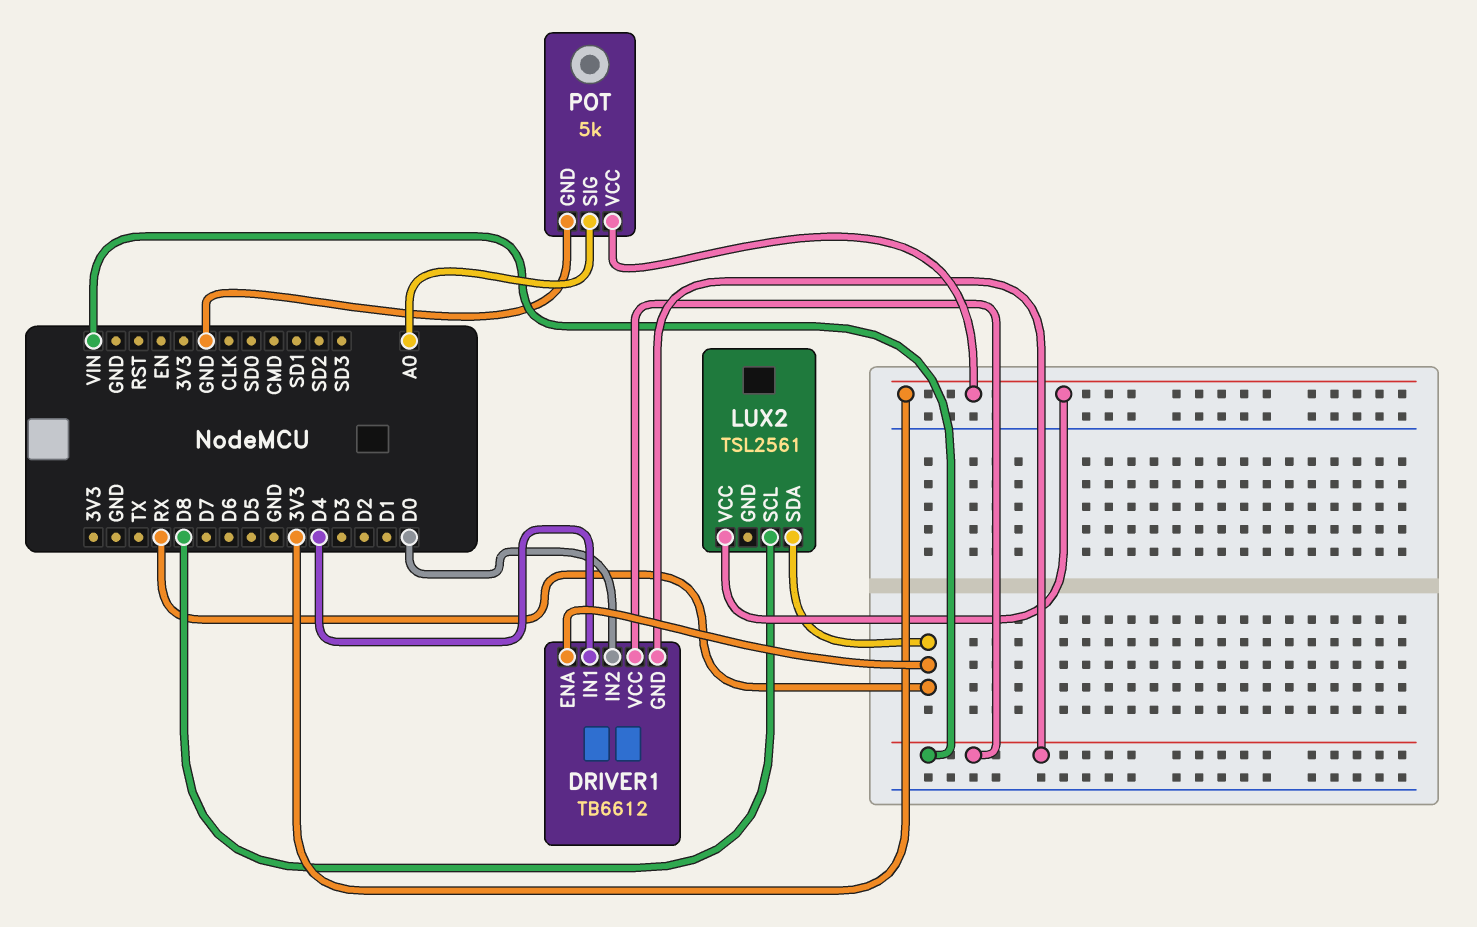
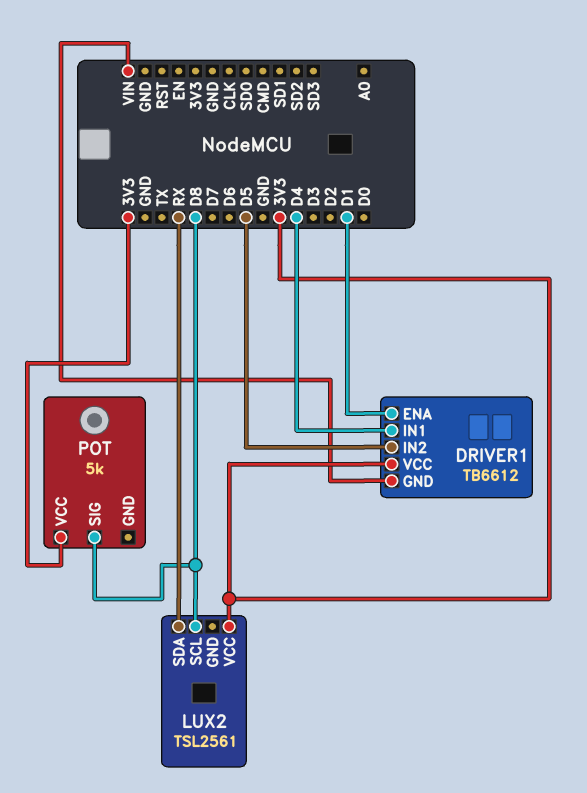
DRIVER1 pin ENA: RX -> D1
DRIVER1 pin IN2: D0 -> D5
DRIVER1 pin VCC: VIN -> 3V3
POT pin GND: GND -> none
POT pin SIG: A0 -> D8

